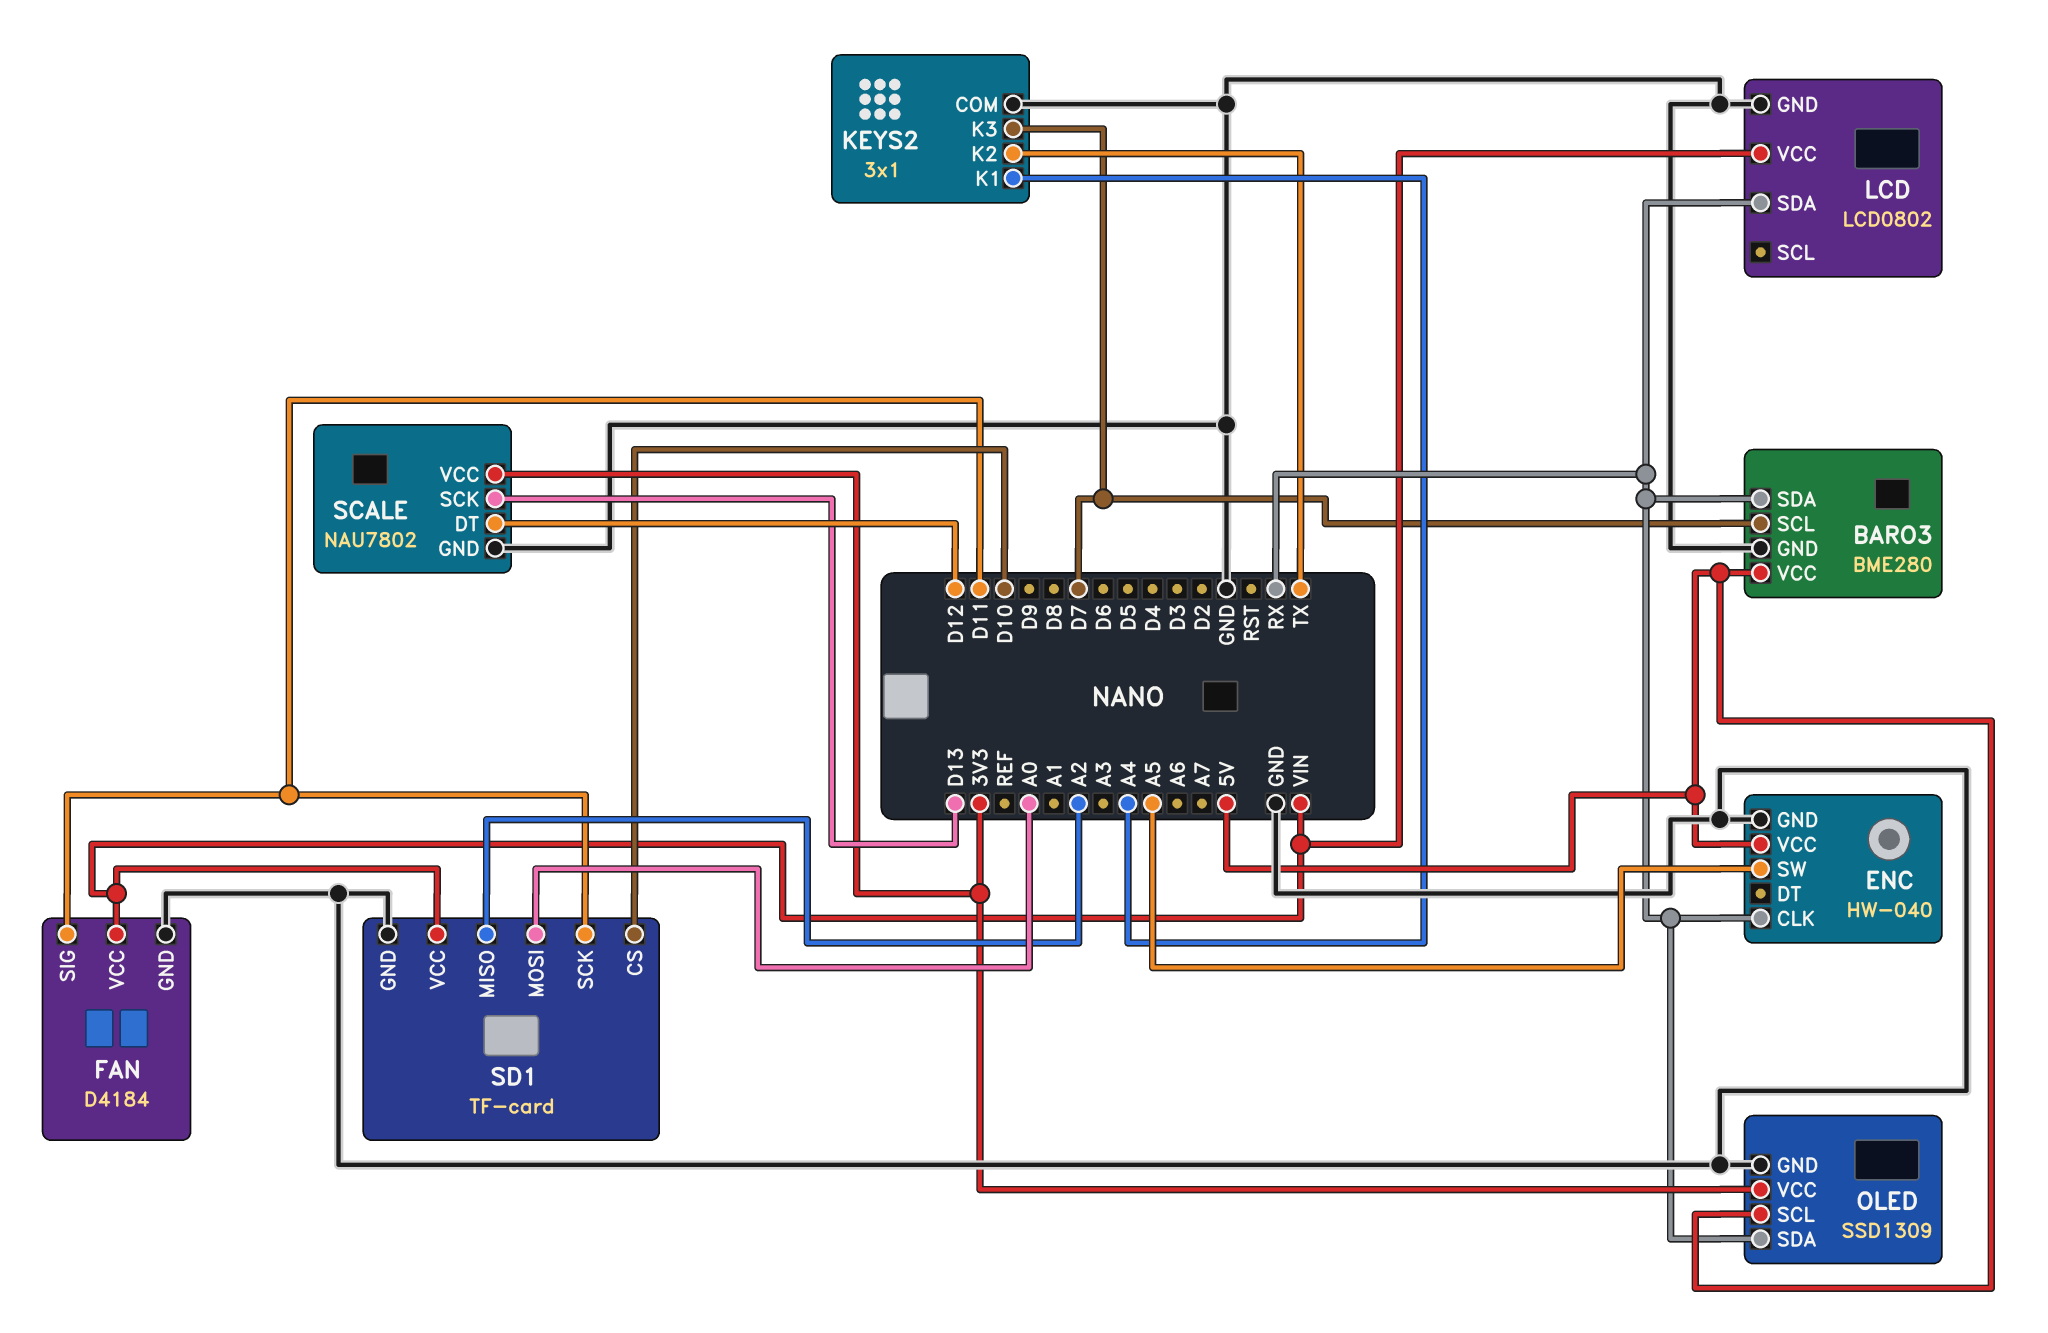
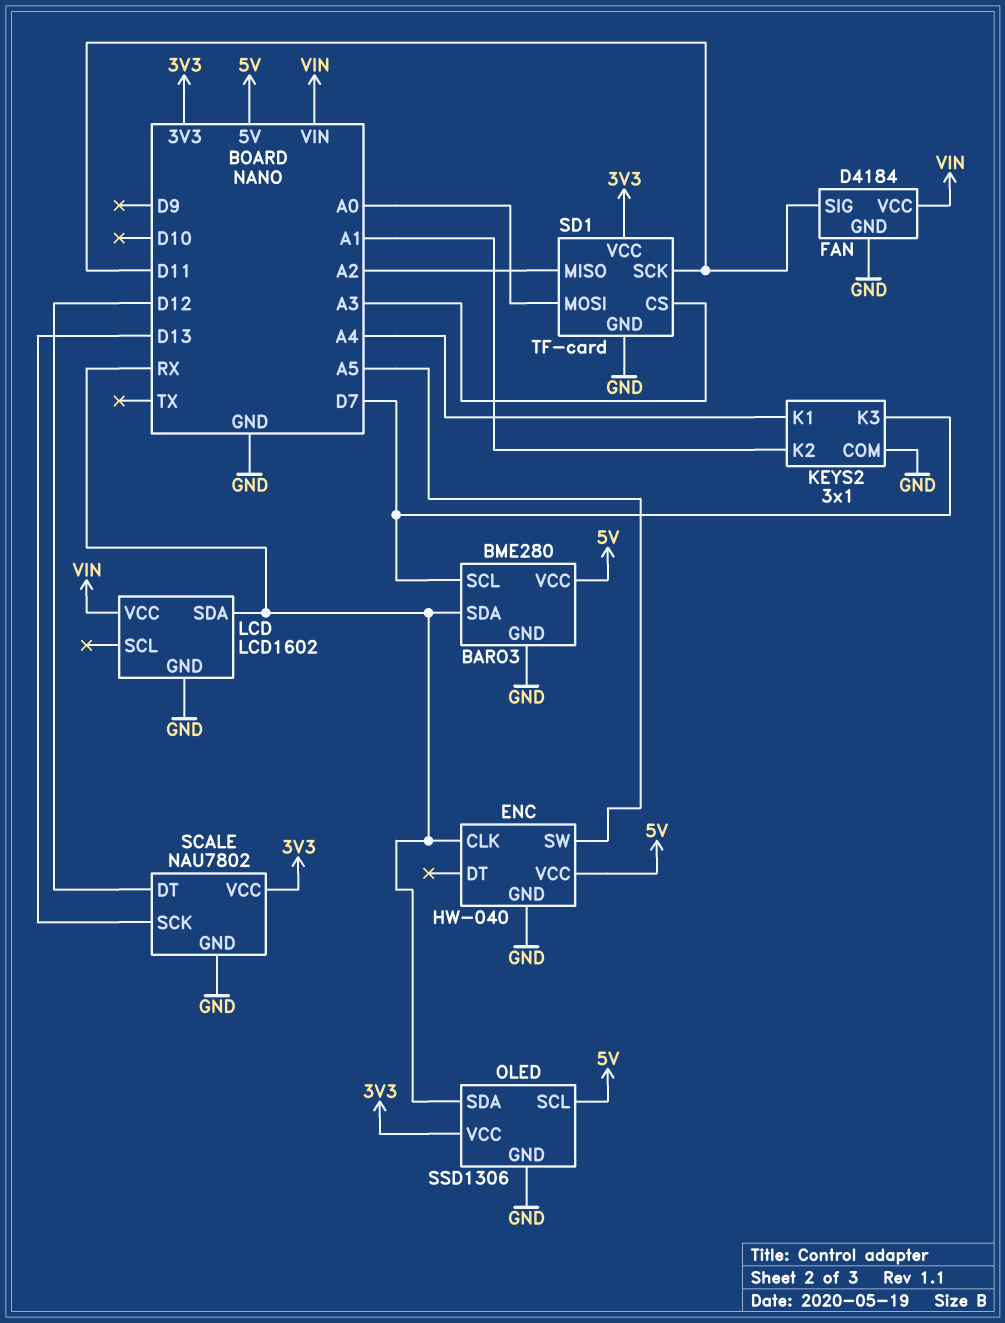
KEYS2 pin K2: TX -> A1
LCD: LCD0802 -> LCD1602
OLED: SSD1309 -> SSD1306
SD1 pin CS: D10 -> A3
SD1 pin VCC: VIN -> 3V3

